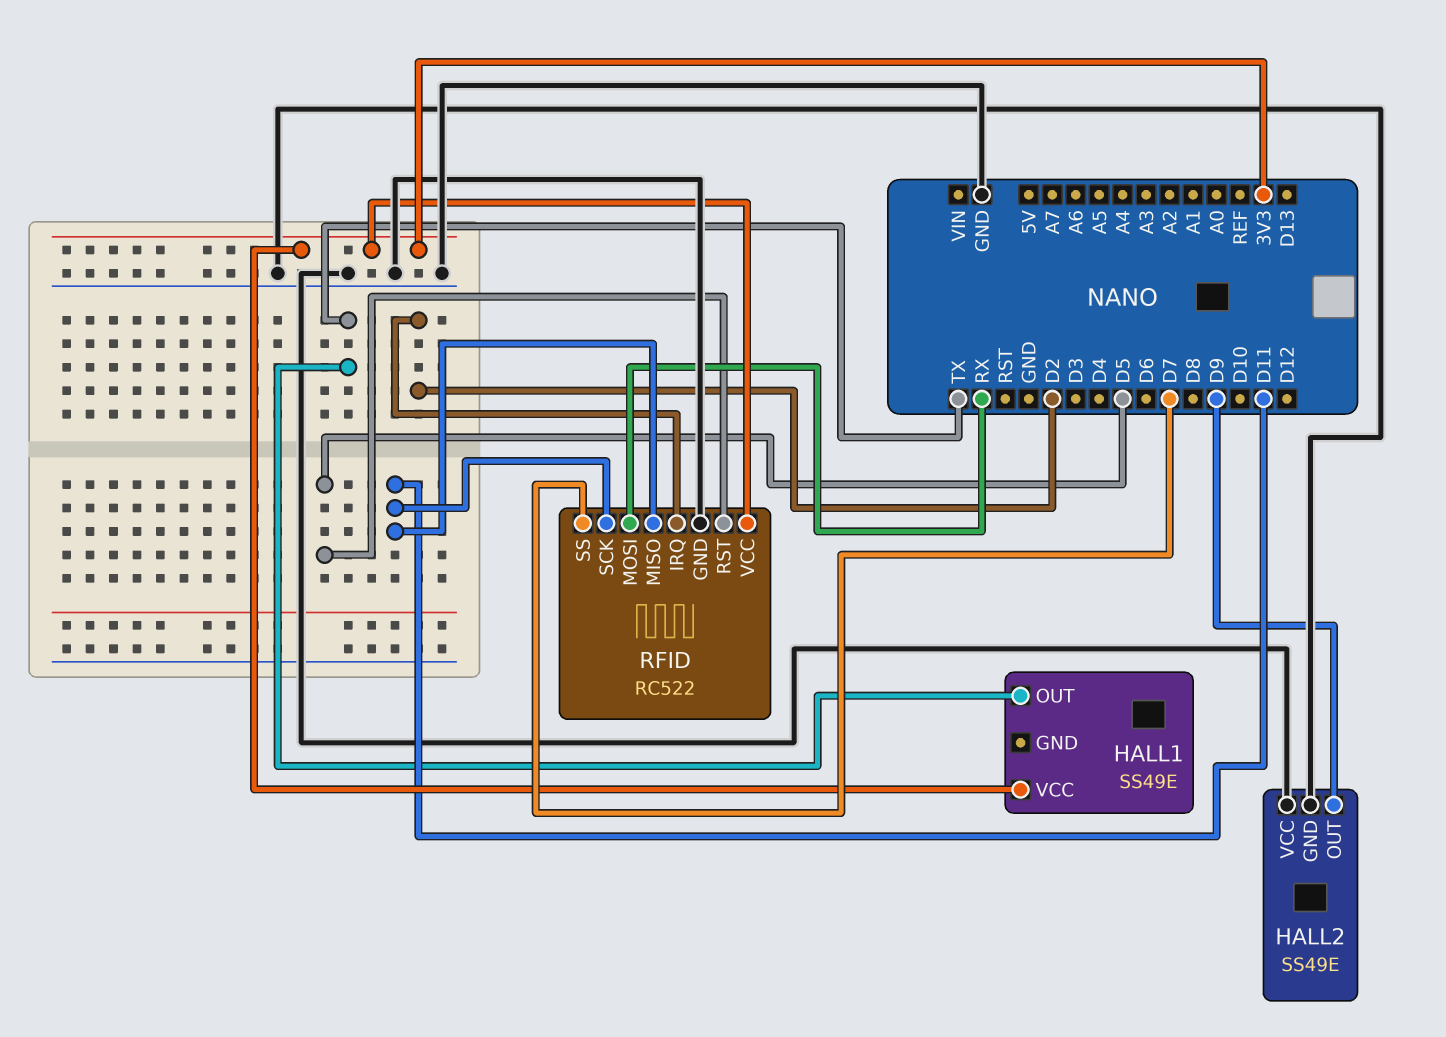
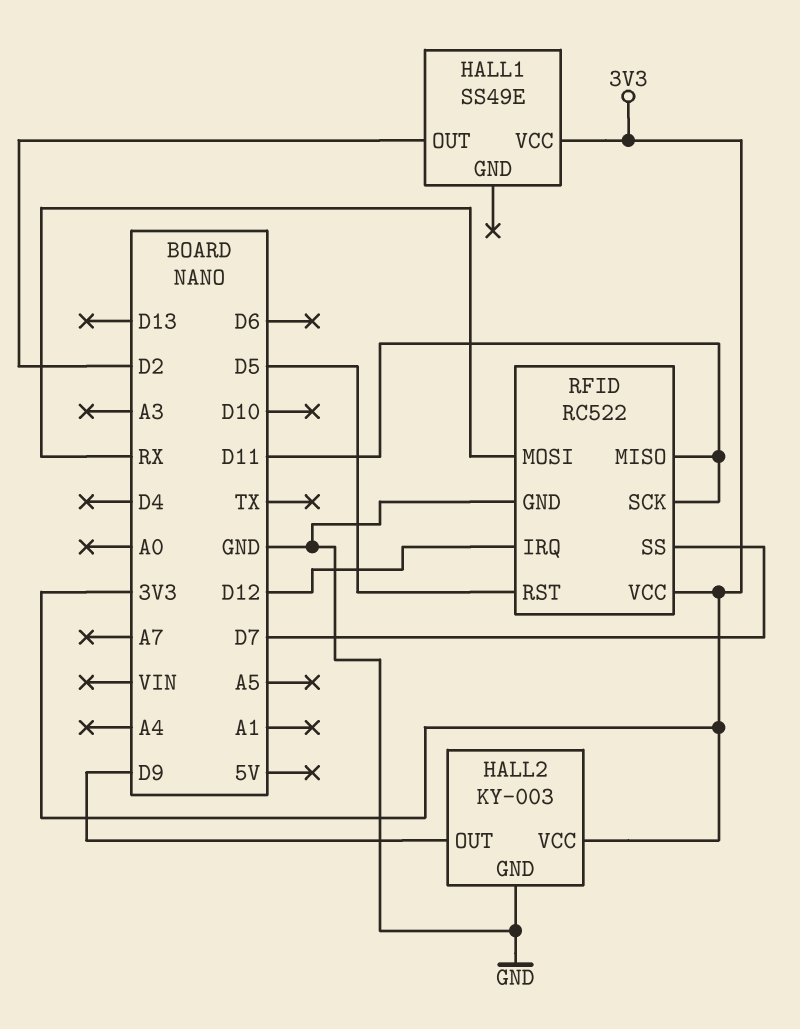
HALL1 pin OUT: TX -> D2
HALL2: SS49E -> KY-003
HALL2 pin VCC: GND -> 3V3
RFID pin IRQ: D2 -> D12

